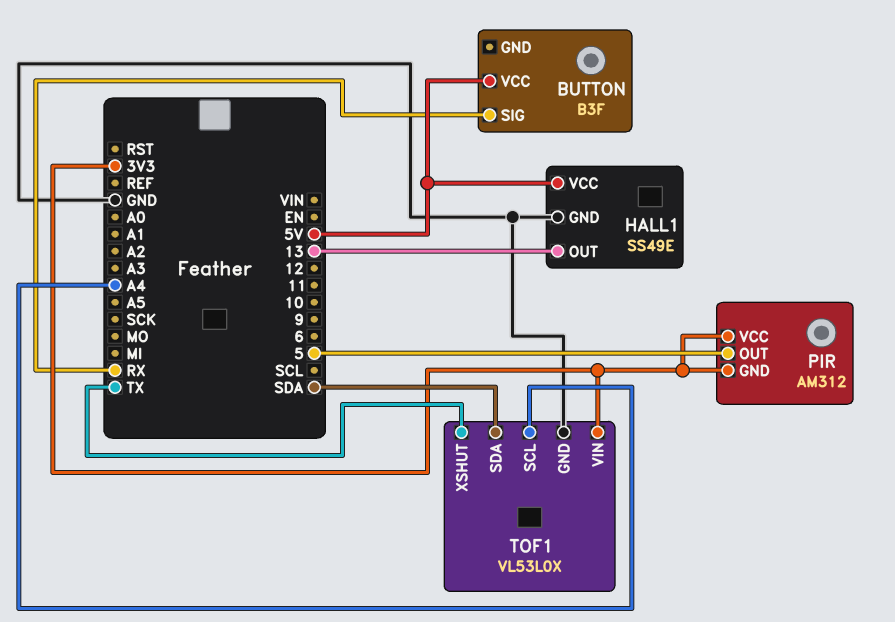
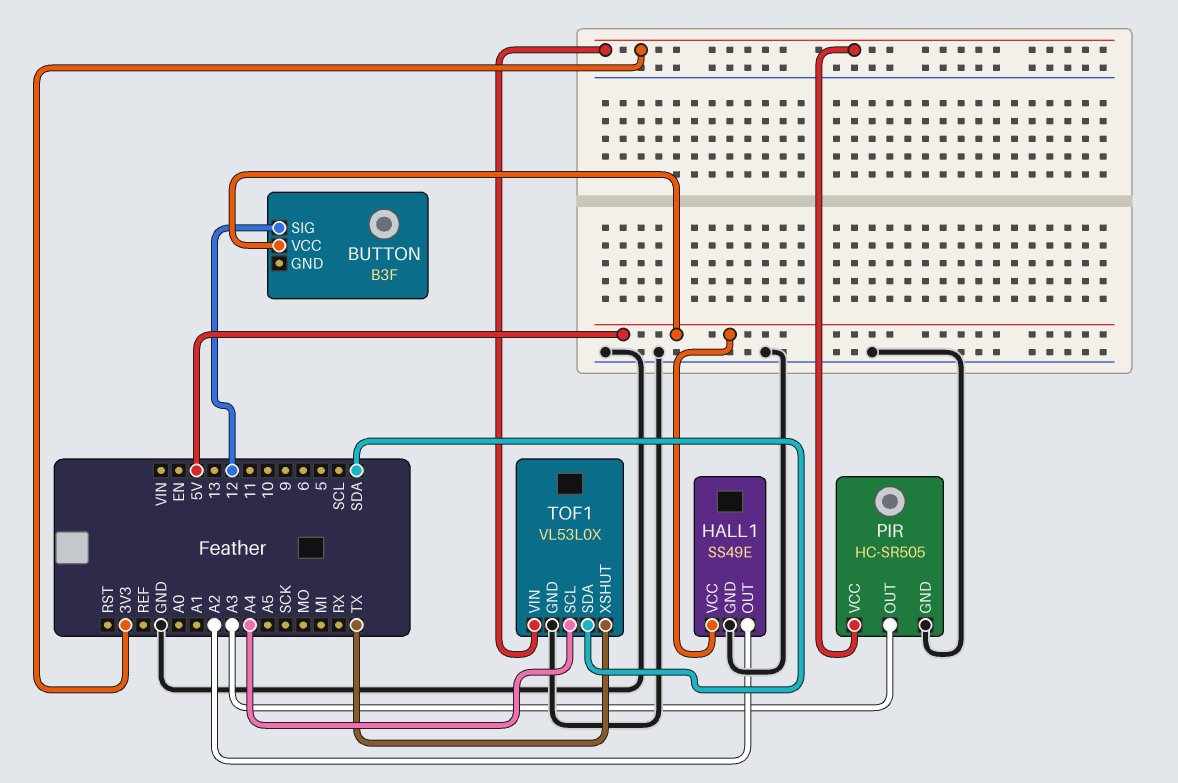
BUTTON pin SIG: RX -> 12
HALL1 pin OUT: 13 -> A2
PIR: AM312 -> HC-SR505
PIR pin GND: 3V3 -> GND
PIR pin OUT: 5 -> A3

